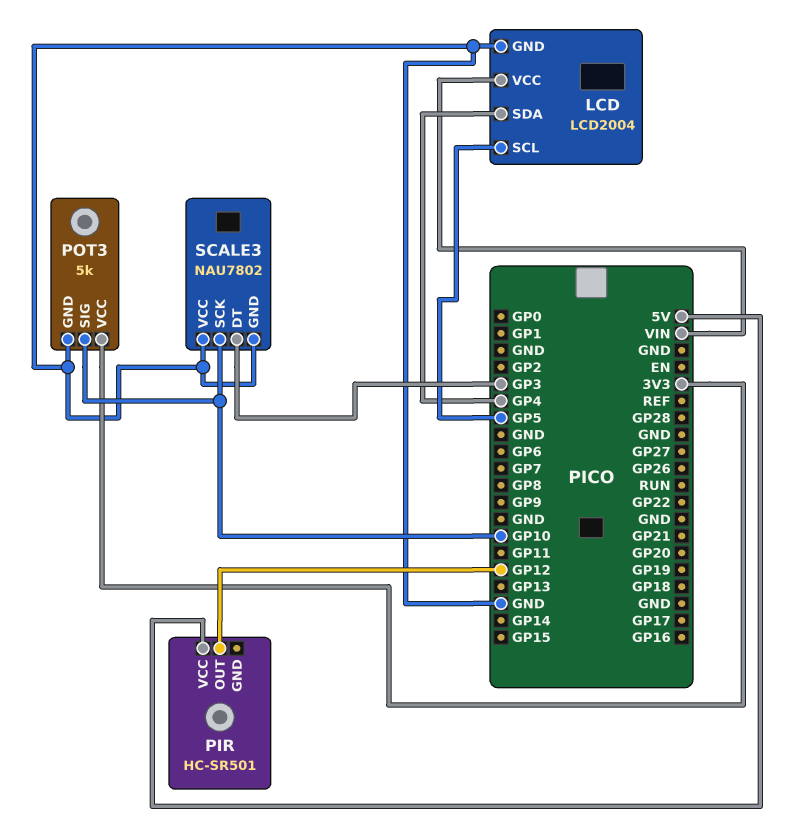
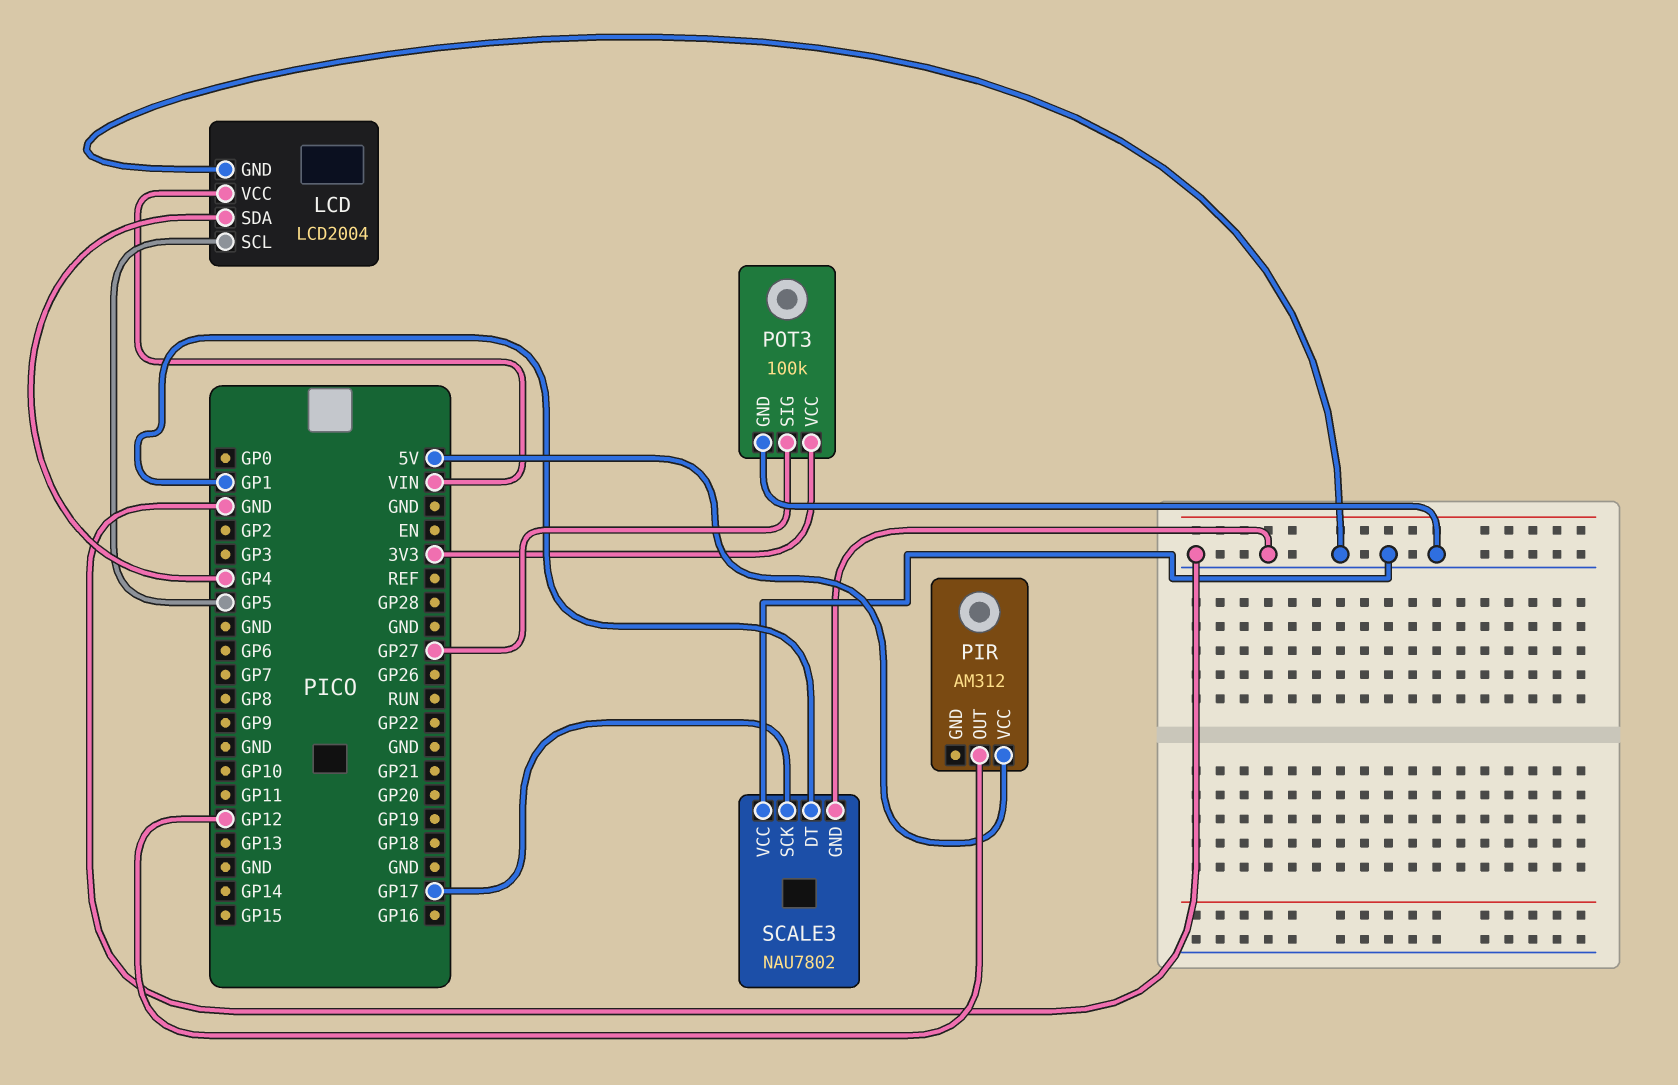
PIR: HC-SR501 -> AM312
POT3: 5k -> 100k
POT3 pin SIG: GP10 -> GP27
SCALE3 pin DT: GP3 -> GP1
SCALE3 pin SCK: GP10 -> GP17

